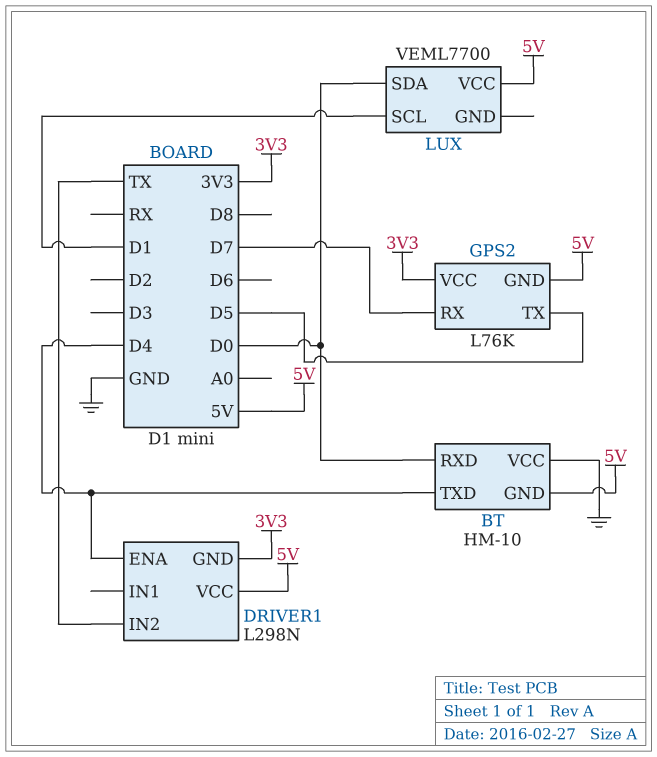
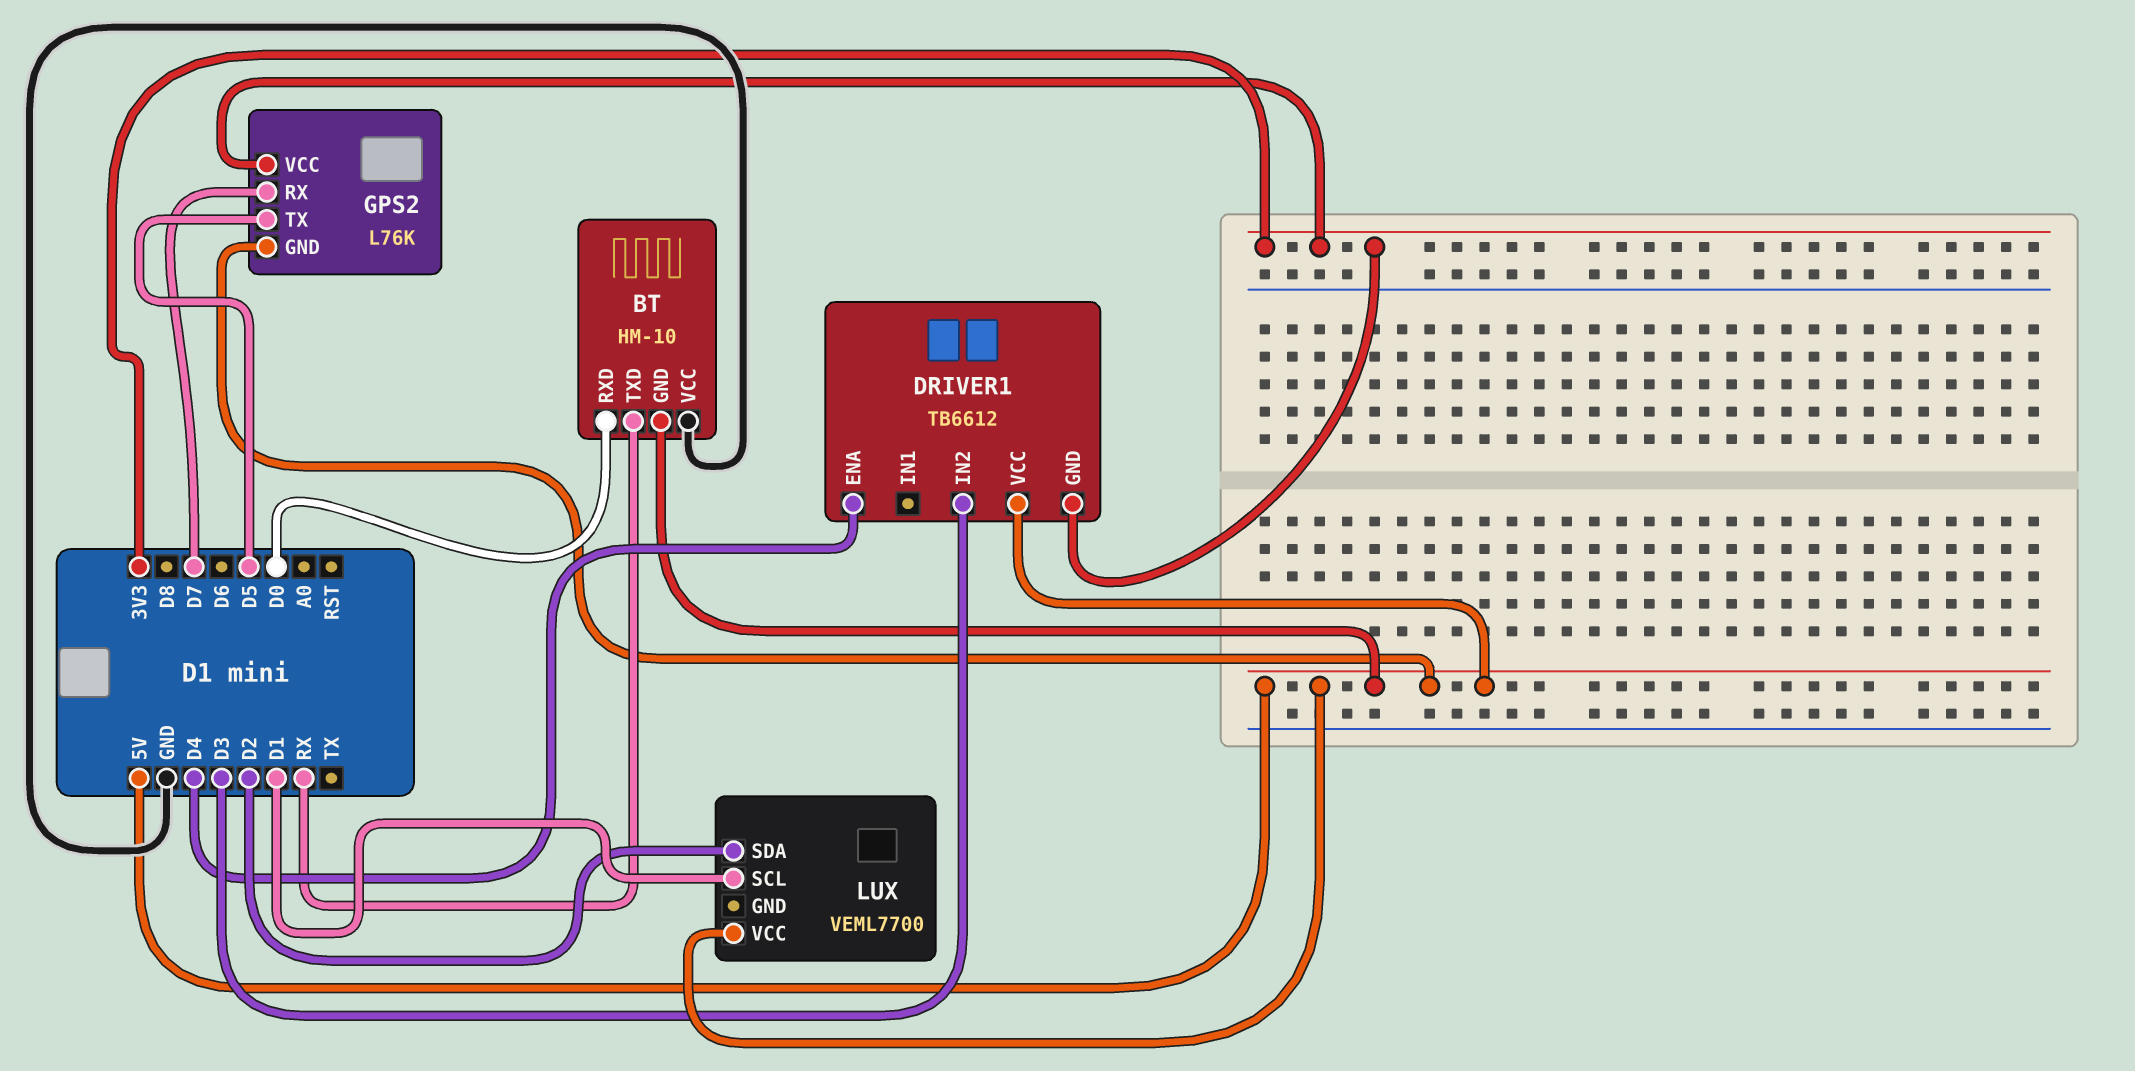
BT pin TXD: D4 -> RX
DRIVER1: L298N -> TB6612
DRIVER1 pin IN2: TX -> D3
LUX pin SDA: D0 -> D2

